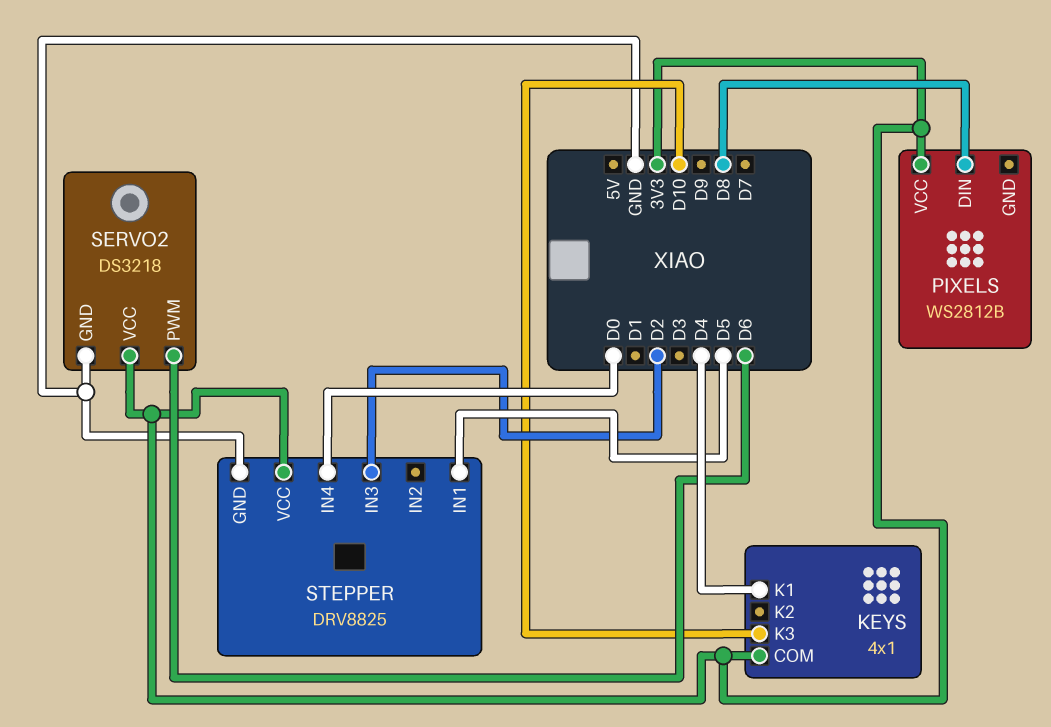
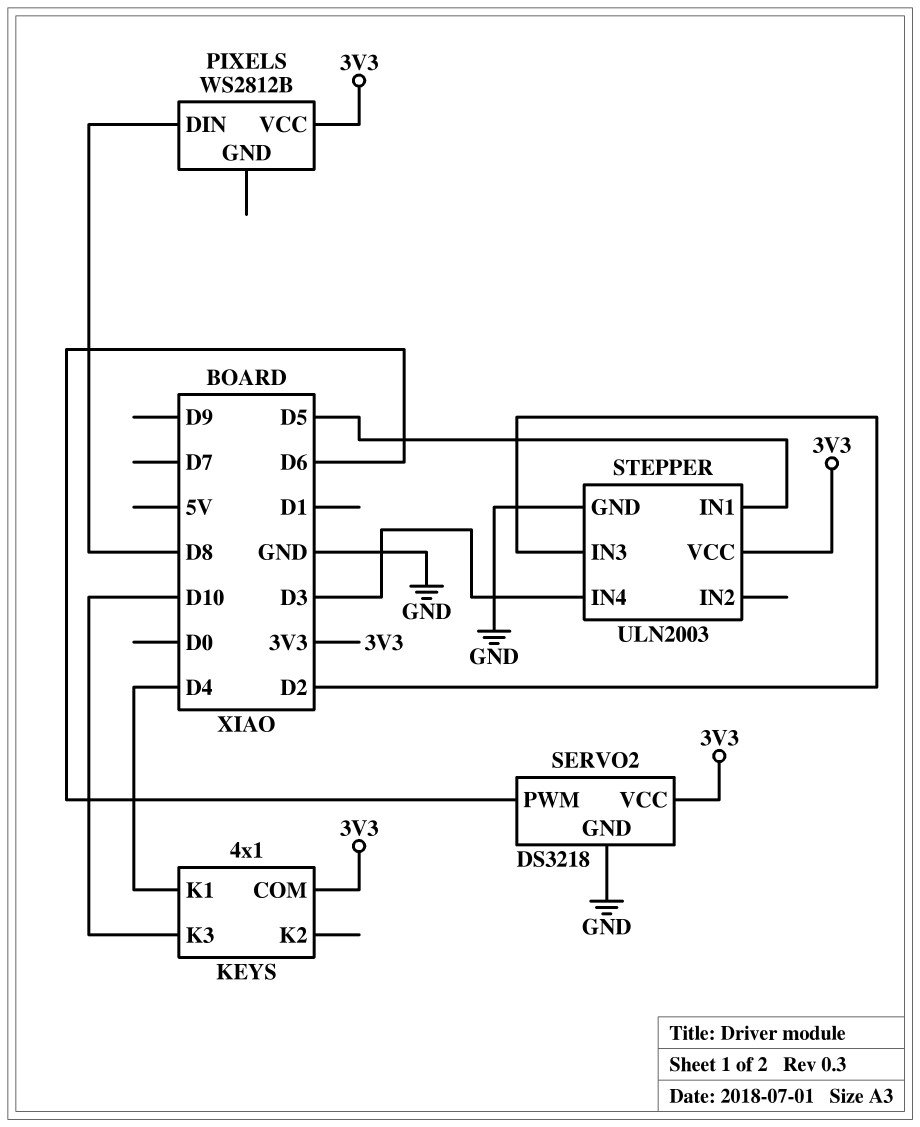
STEPPER: DRV8825 -> ULN2003
STEPPER pin IN4: D0 -> D3

